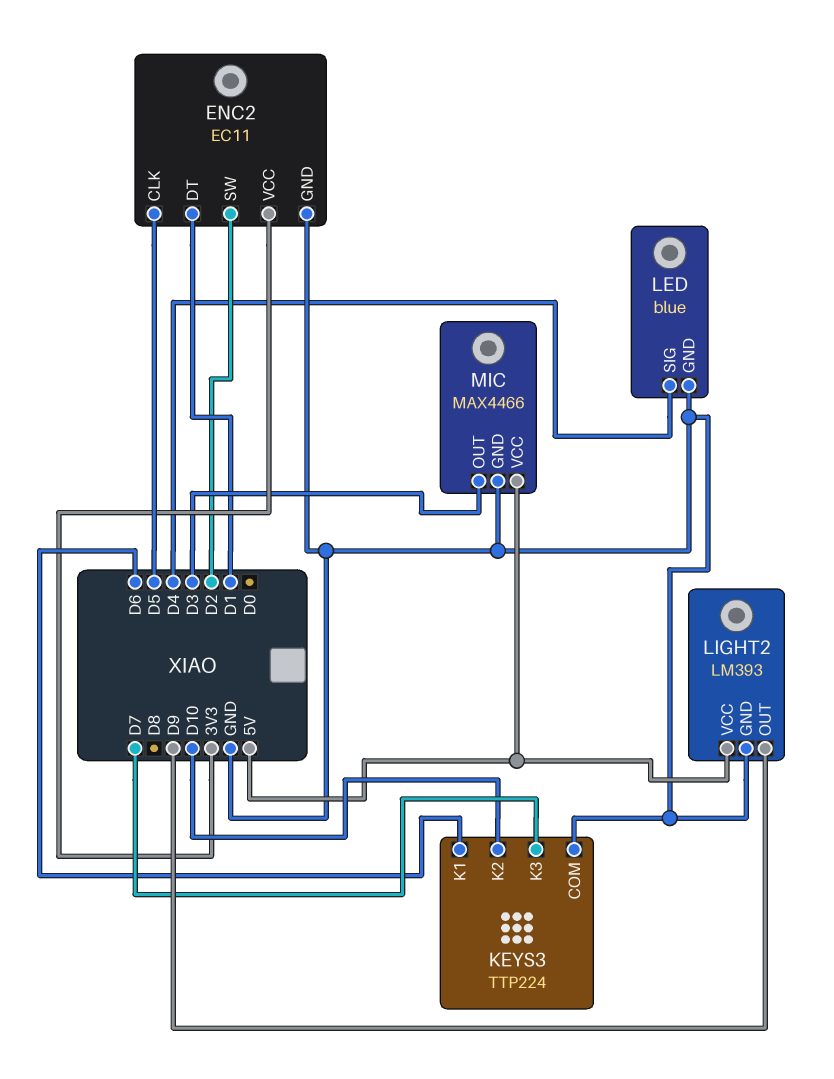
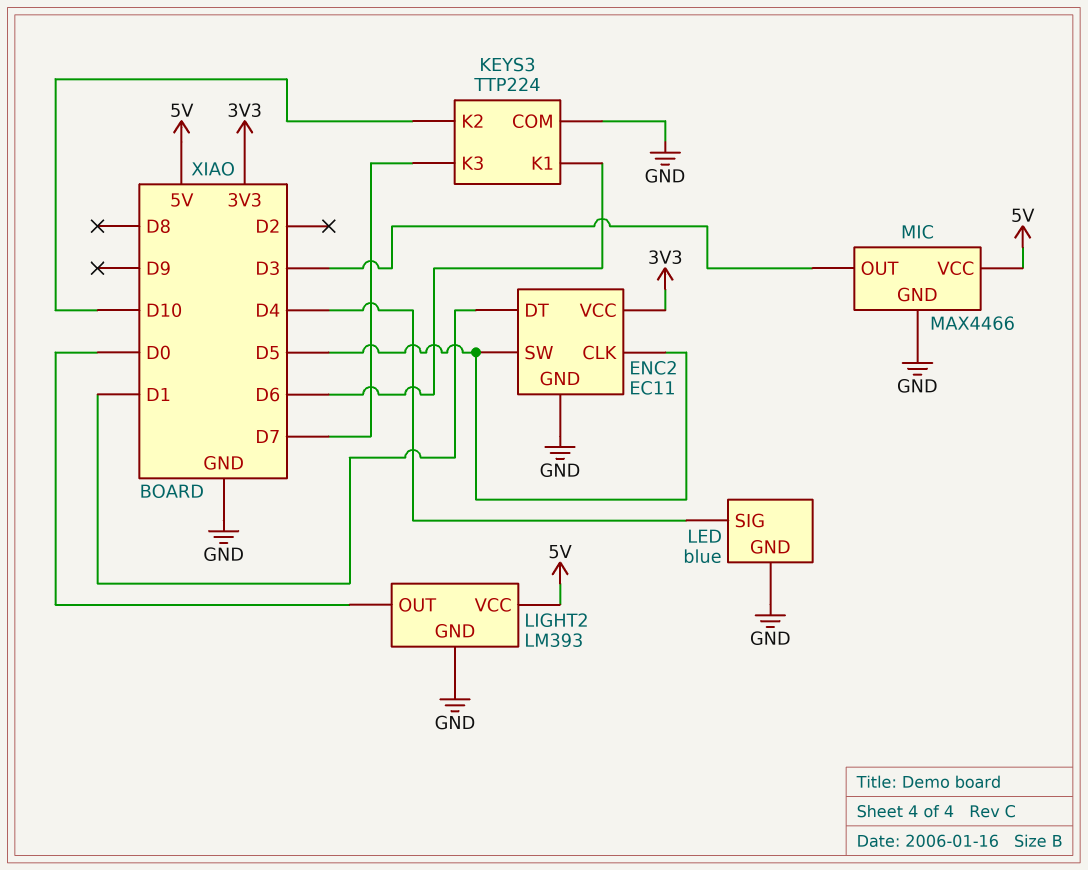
ENC2 pin SW: D2 -> D5
LIGHT2 pin OUT: D9 -> D0

